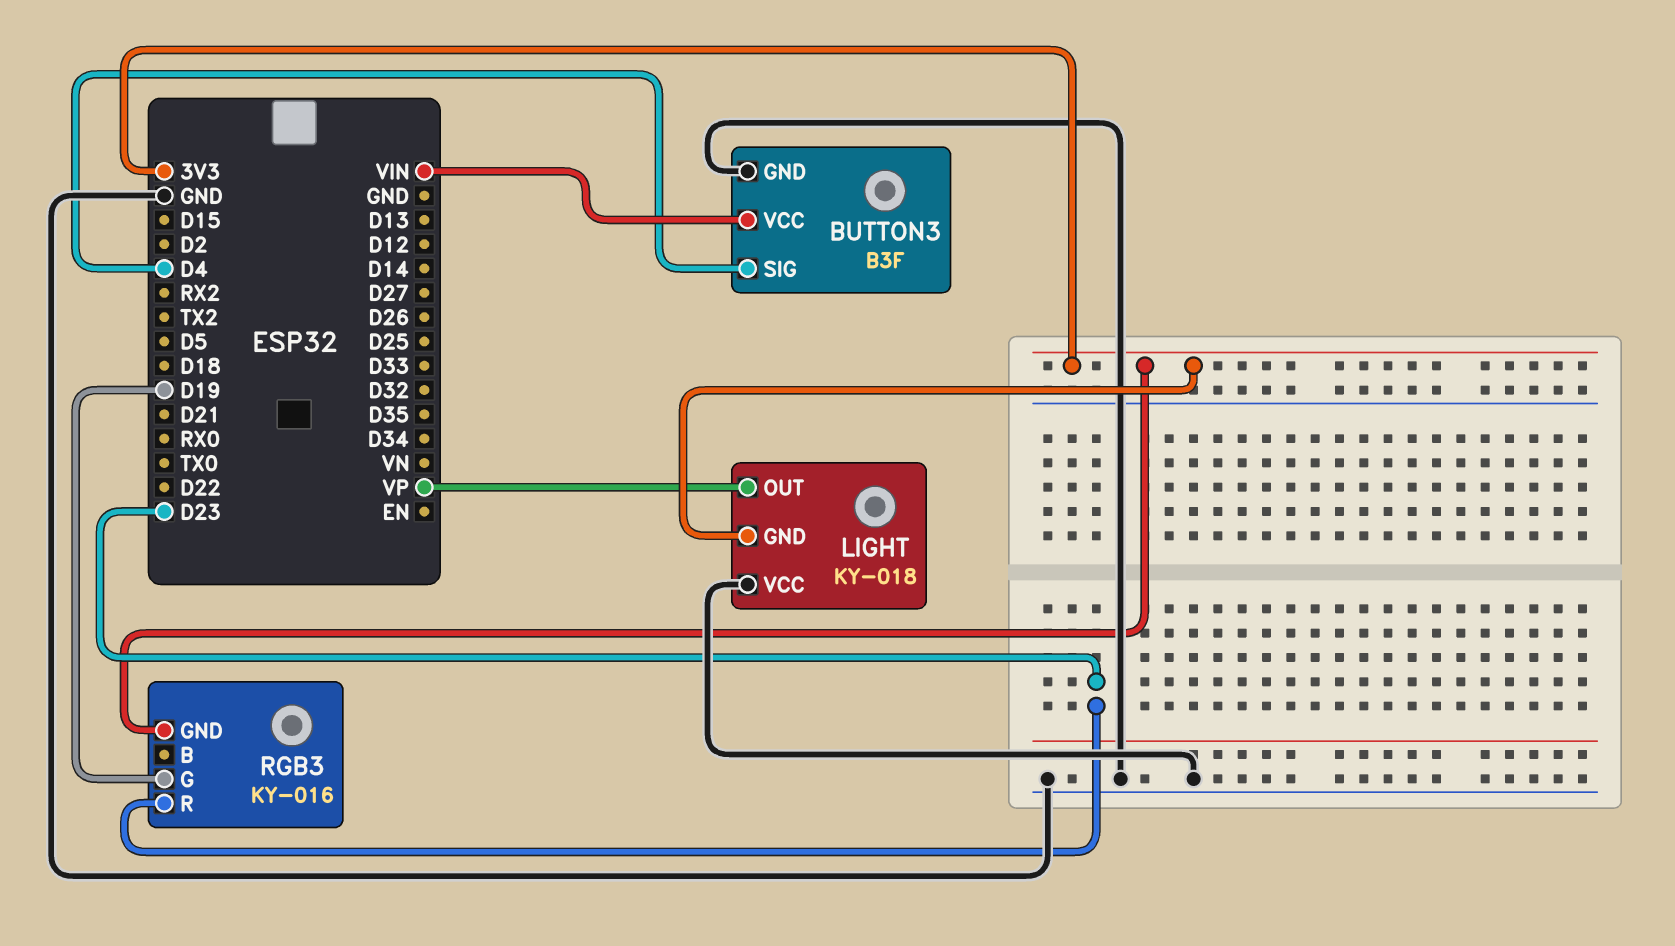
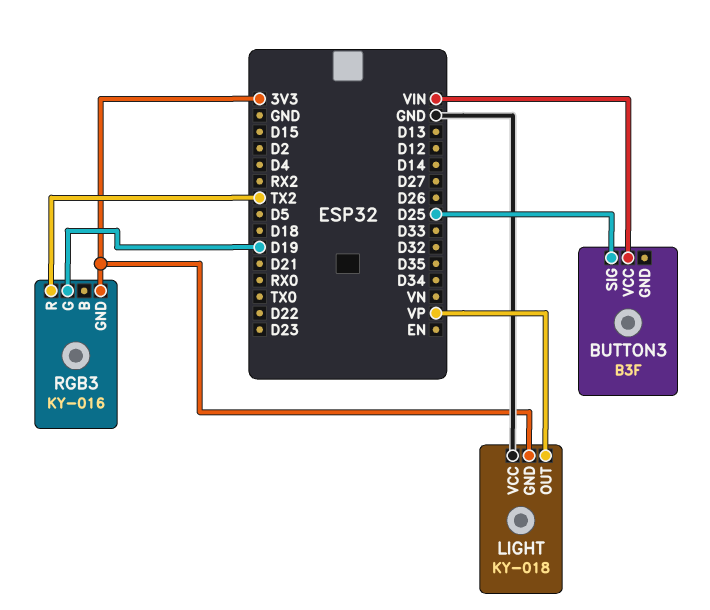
BUTTON3 pin GND: GND -> none
BUTTON3 pin SIG: D4 -> D25
RGB3 pin R: D23 -> TX2

